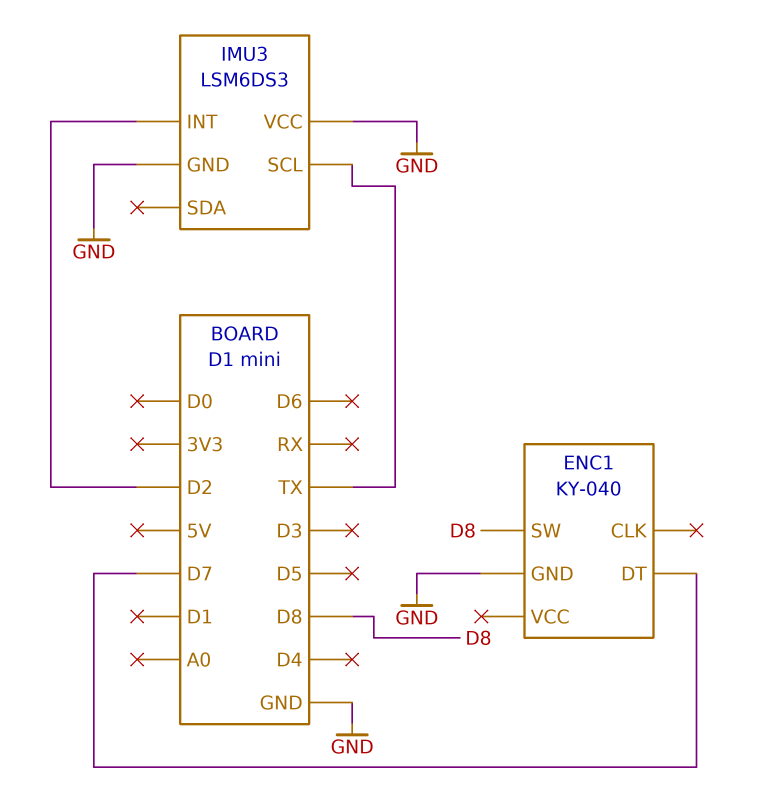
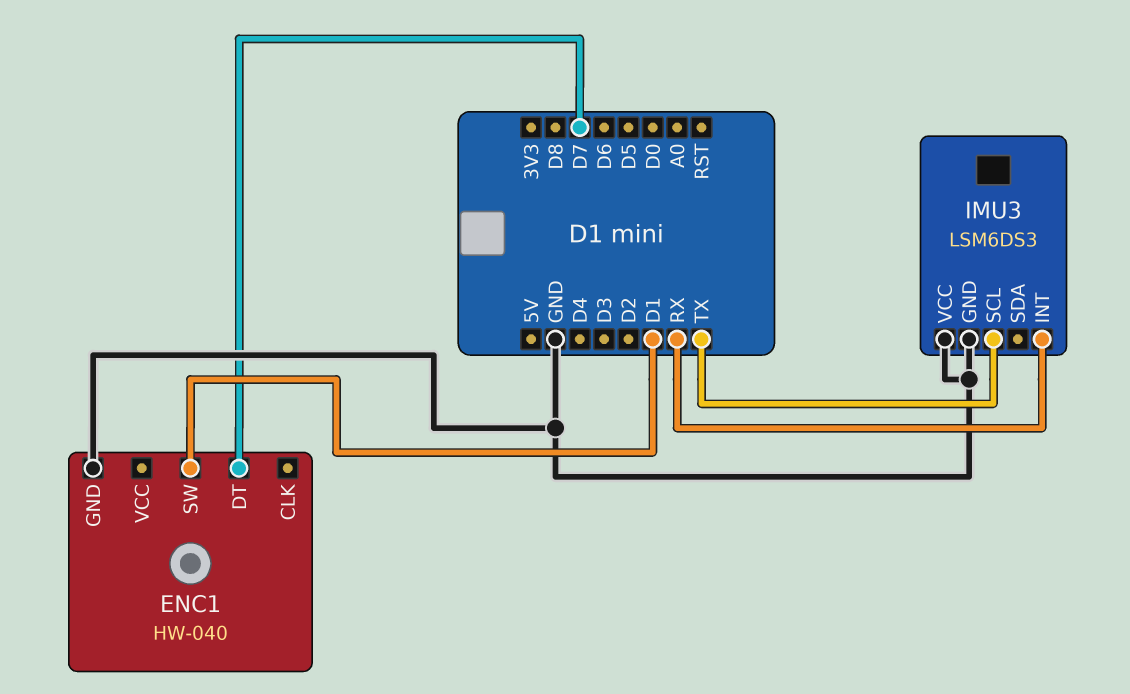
ENC1: KY-040 -> HW-040
ENC1 pin SW: D8 -> D1
IMU3 pin INT: D2 -> RX

